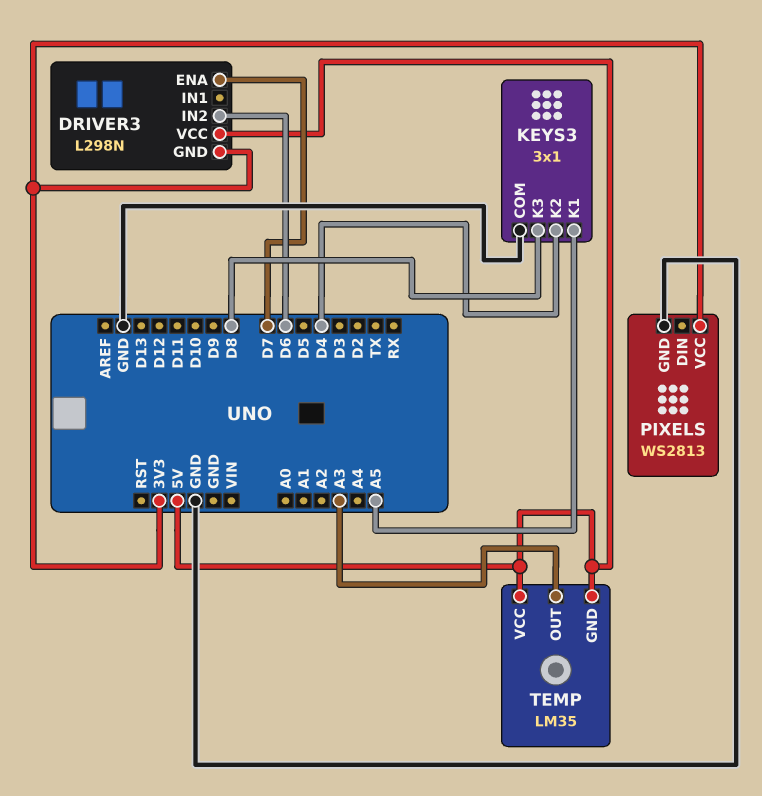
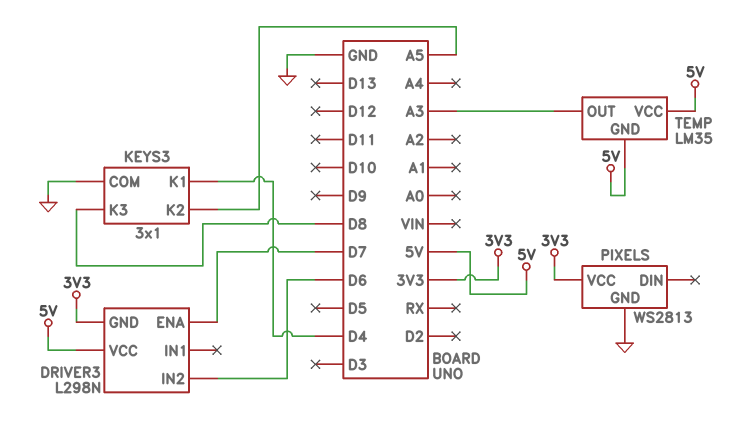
KEYS3 pin K1: A5 -> D4
KEYS3 pin K2: D4 -> A5

